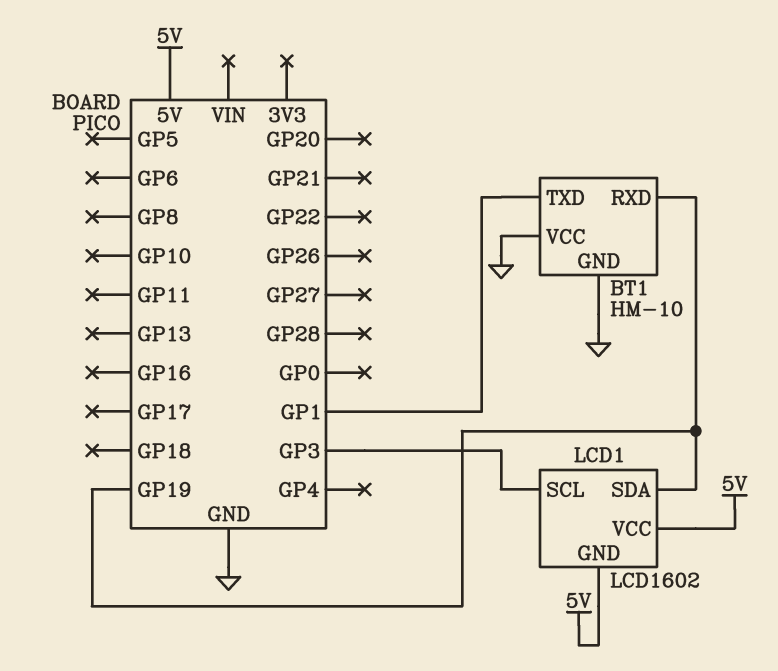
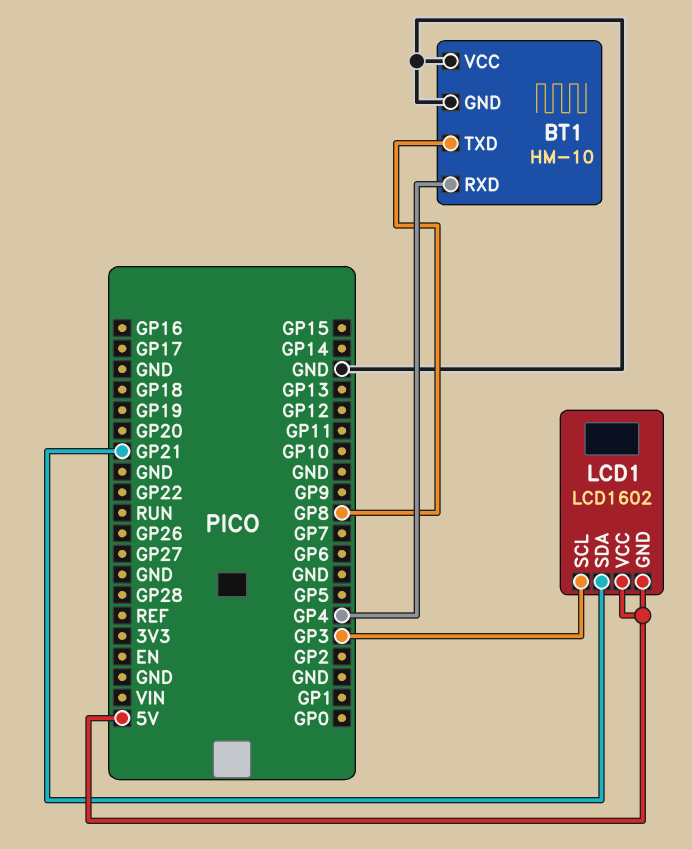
BT1 pin RXD: GP19 -> GP4
BT1 pin TXD: GP1 -> GP8
LCD1 pin SDA: GP19 -> GP21

